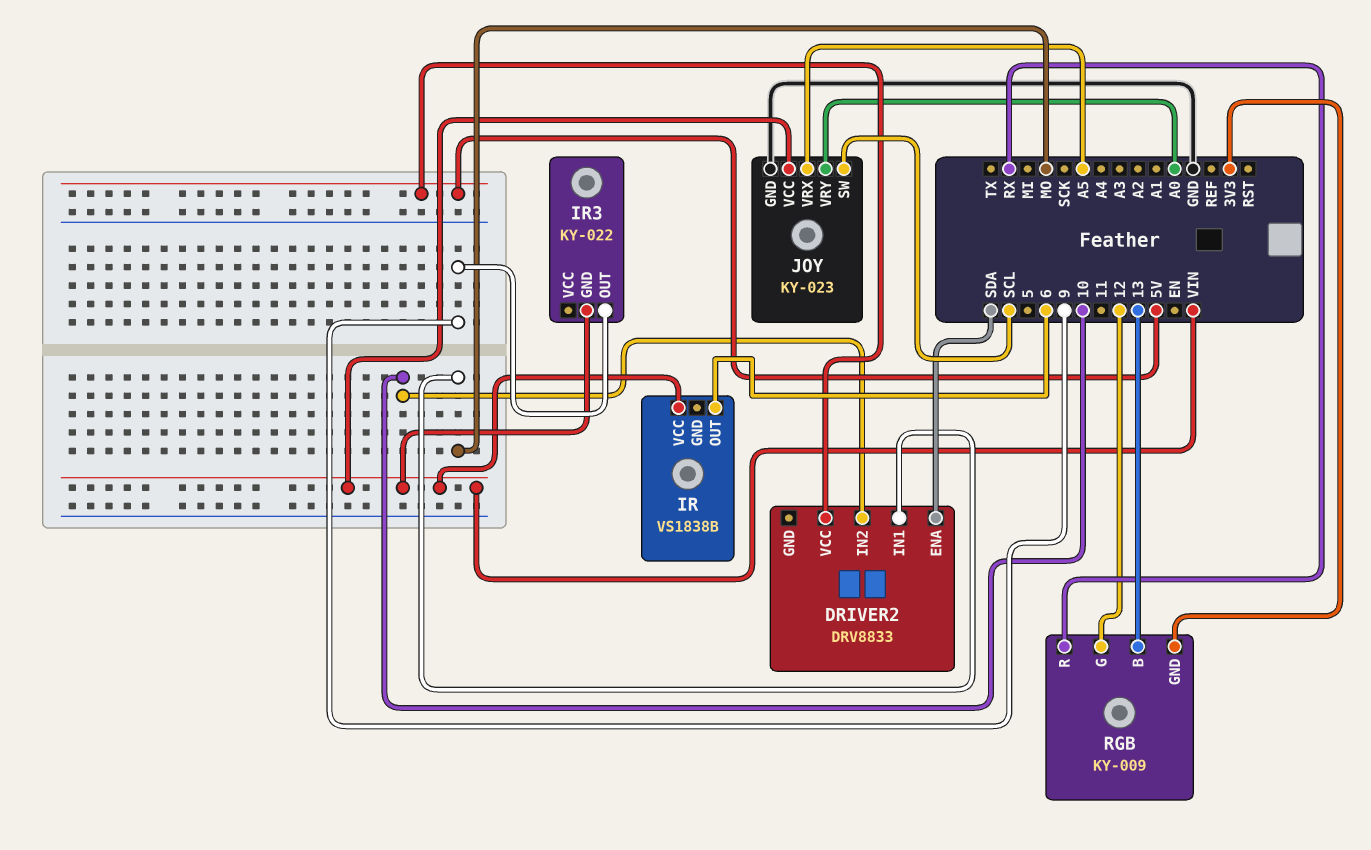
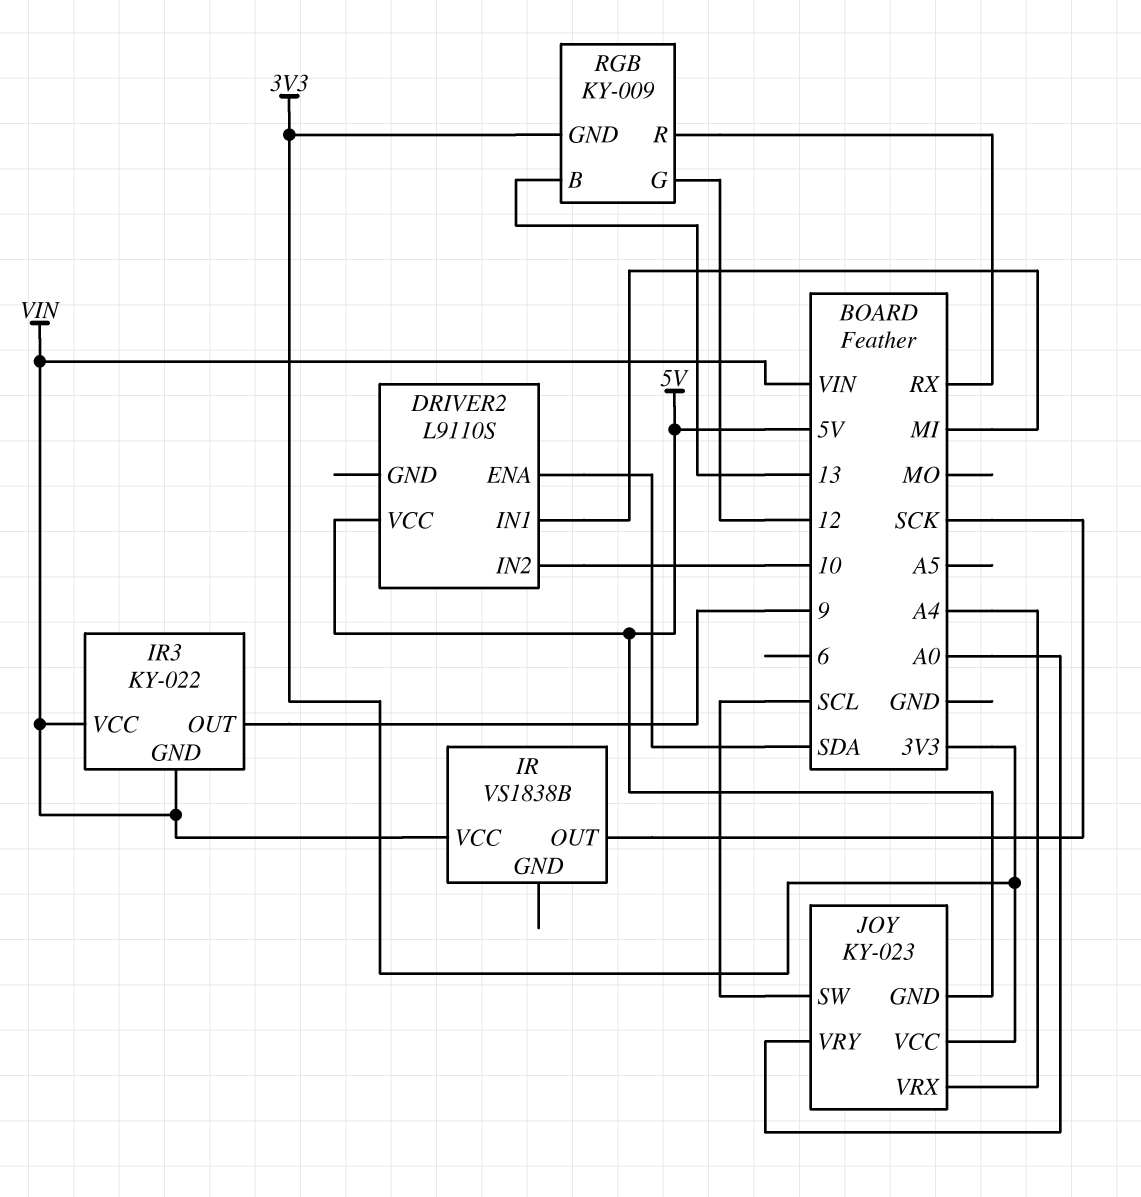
DRIVER2: DRV8833 -> L9110S
DRIVER2 pin IN1: MO -> MI
IR pin OUT: 6 -> SCK
IR3 pin VCC: none -> VIN
JOY pin GND: GND -> 5V
JOY pin VCC: VIN -> 3V3
JOY pin VRX: A5 -> A4

